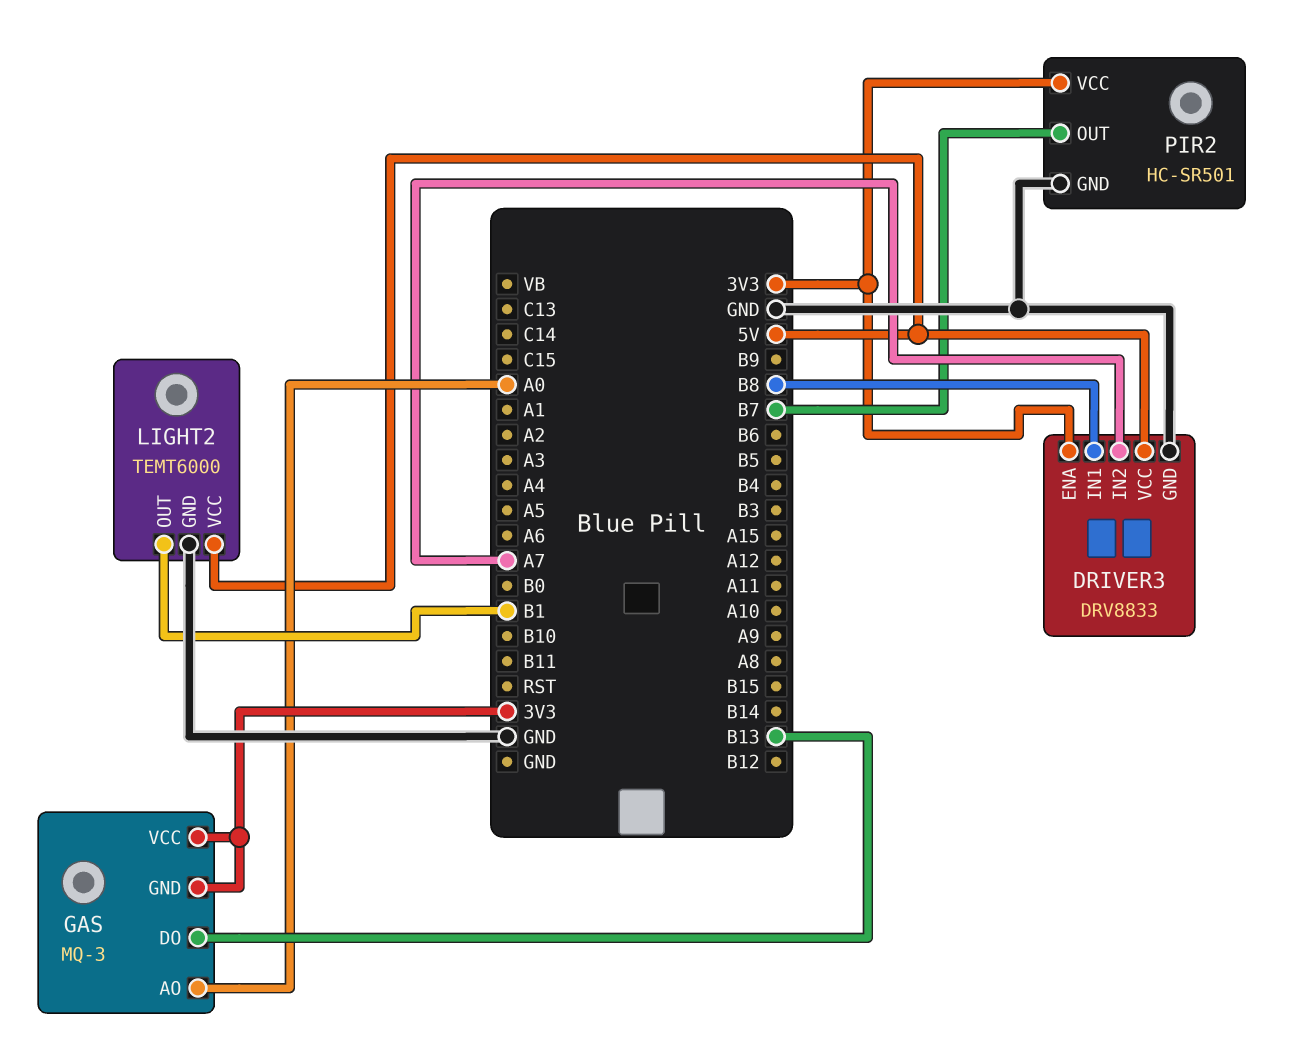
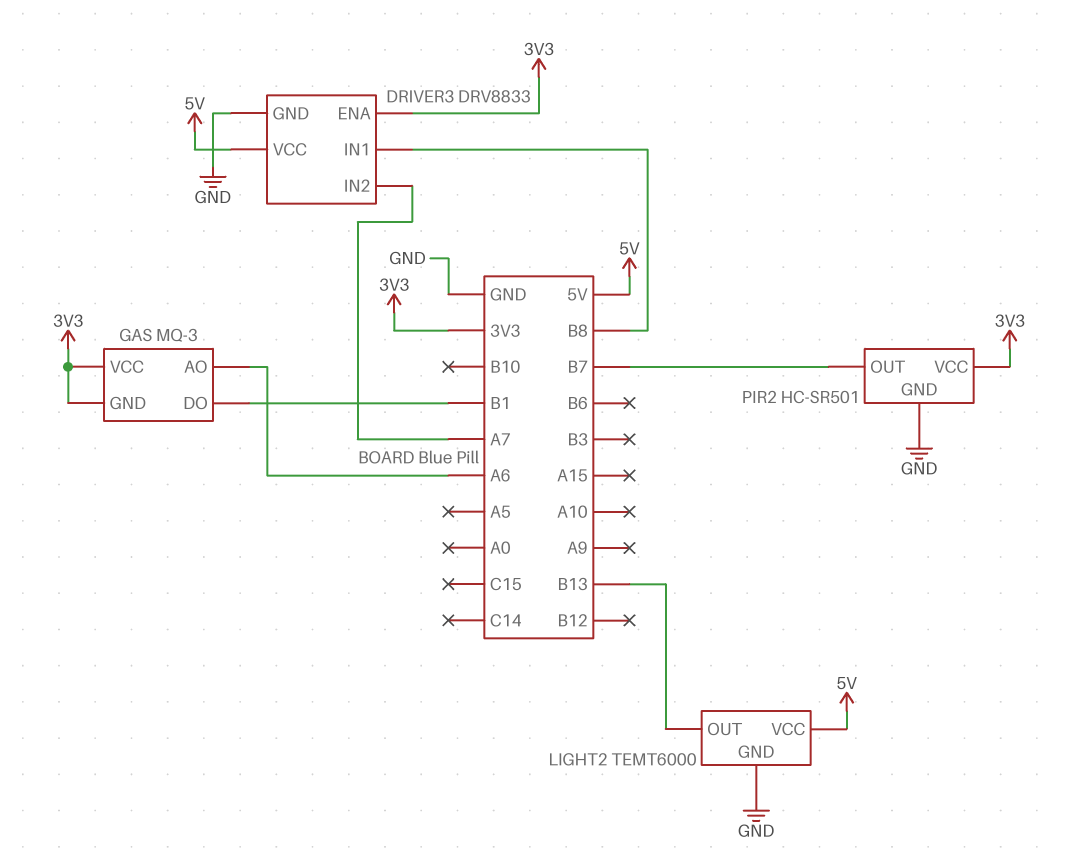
GAS pin AO: A0 -> A6
GAS pin DO: B13 -> B1
LIGHT2 pin OUT: B1 -> B13

